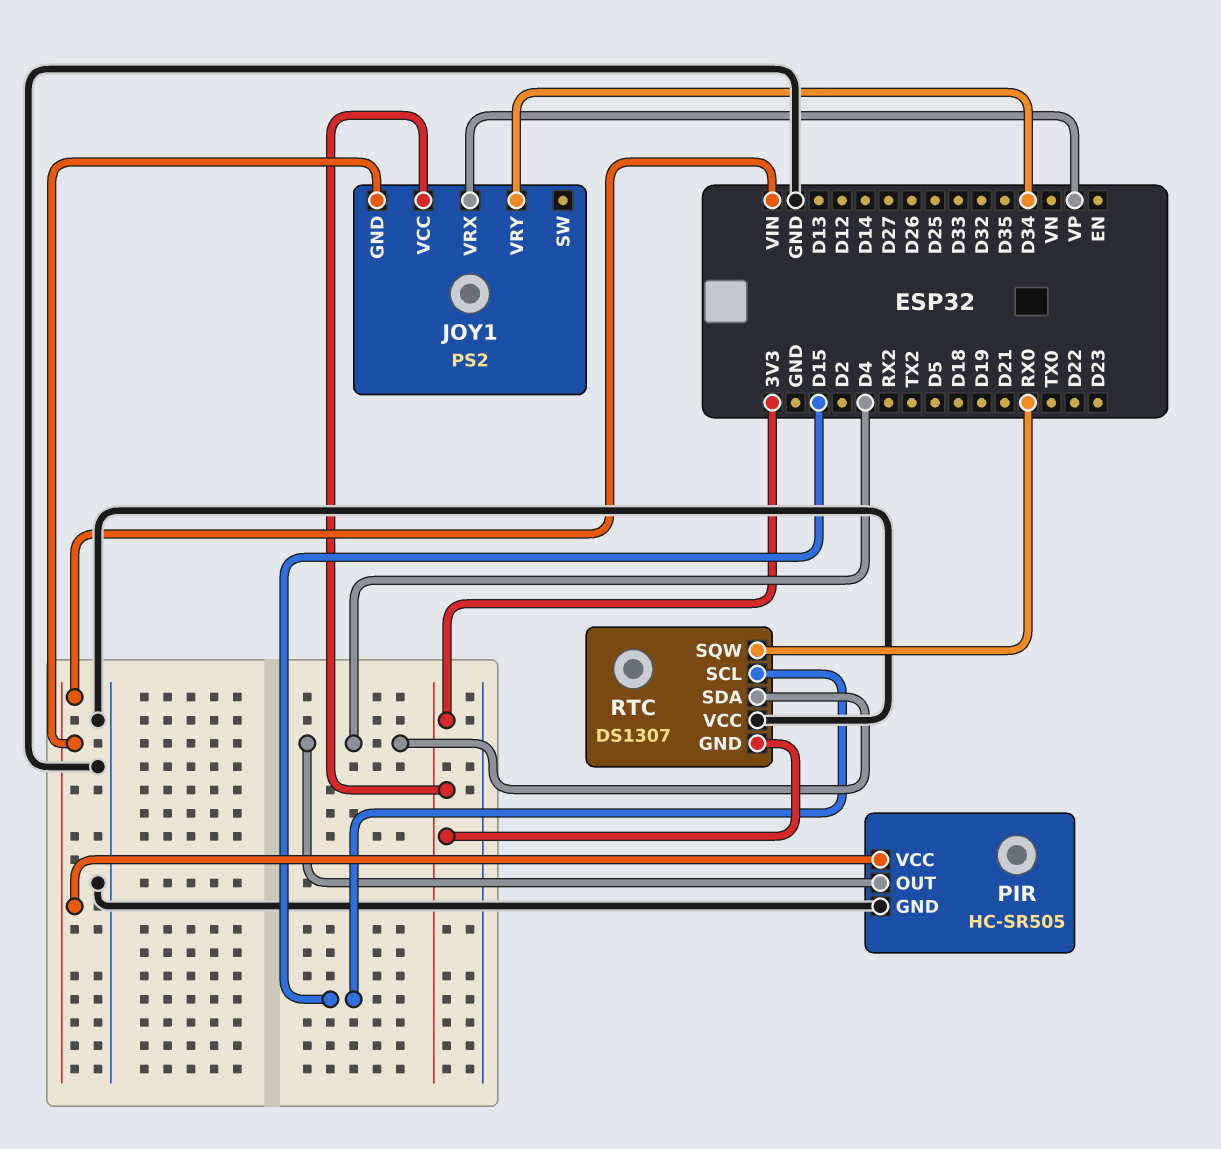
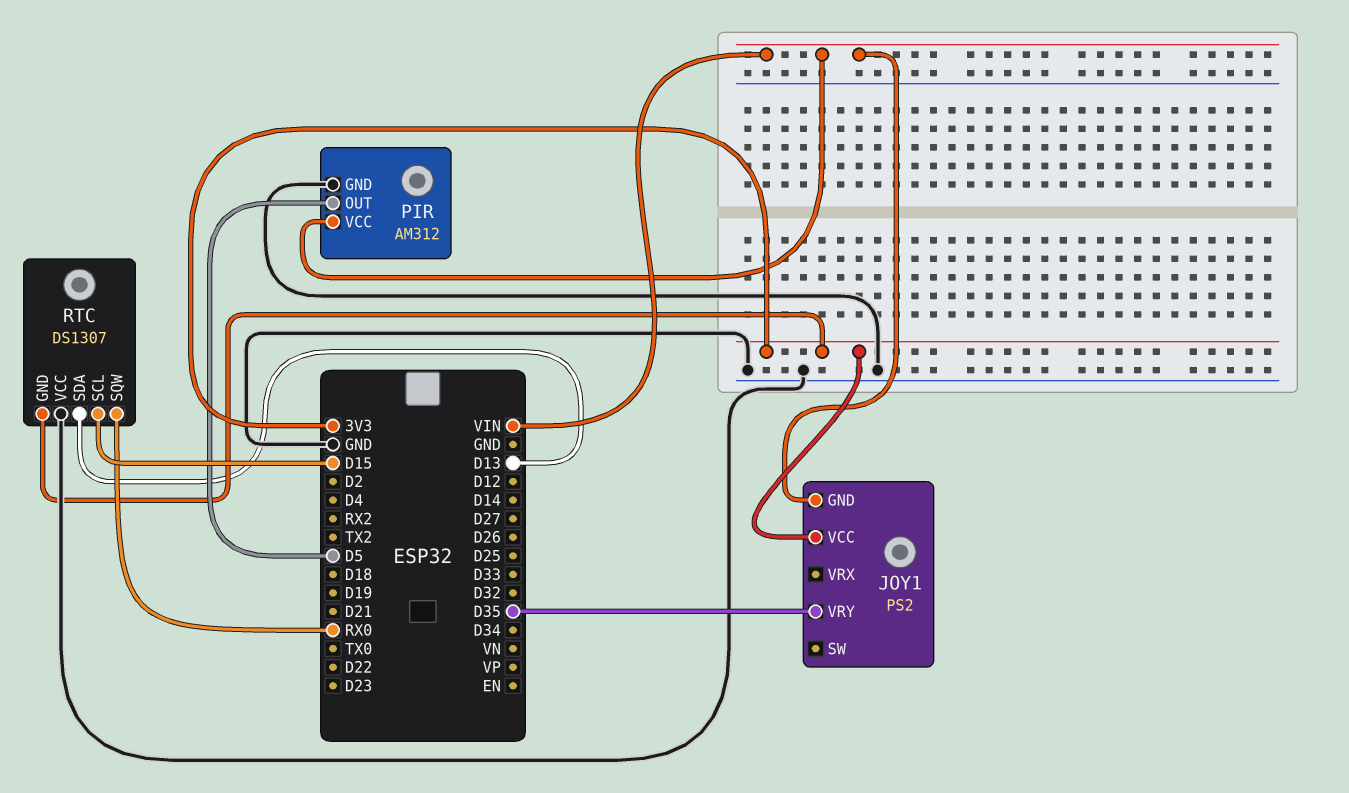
JOY1 pin VRX: VP -> none
JOY1 pin VRY: D34 -> D35
PIR: HC-SR505 -> AM312
PIR pin OUT: D4 -> D5
RTC pin SDA: D4 -> D13

